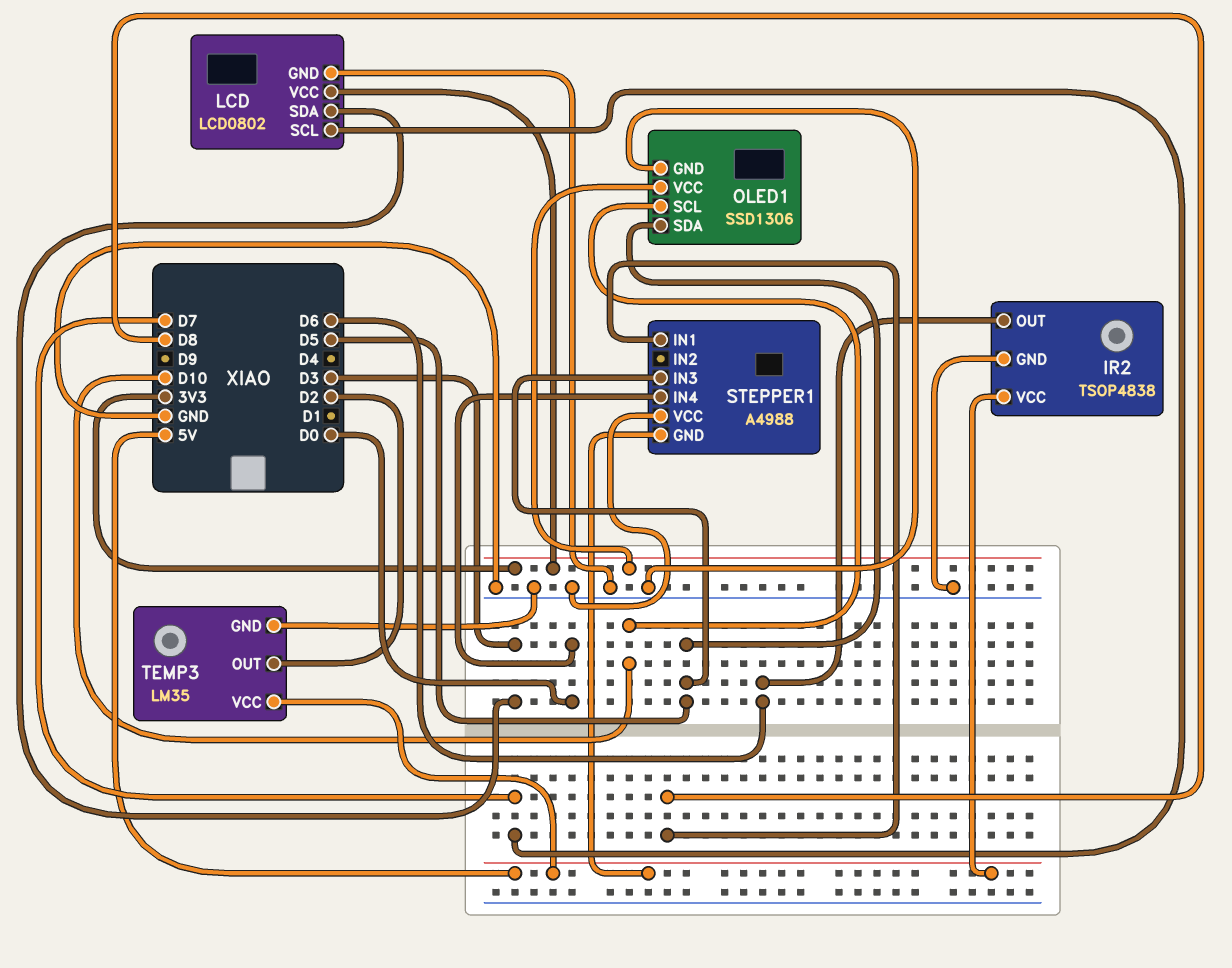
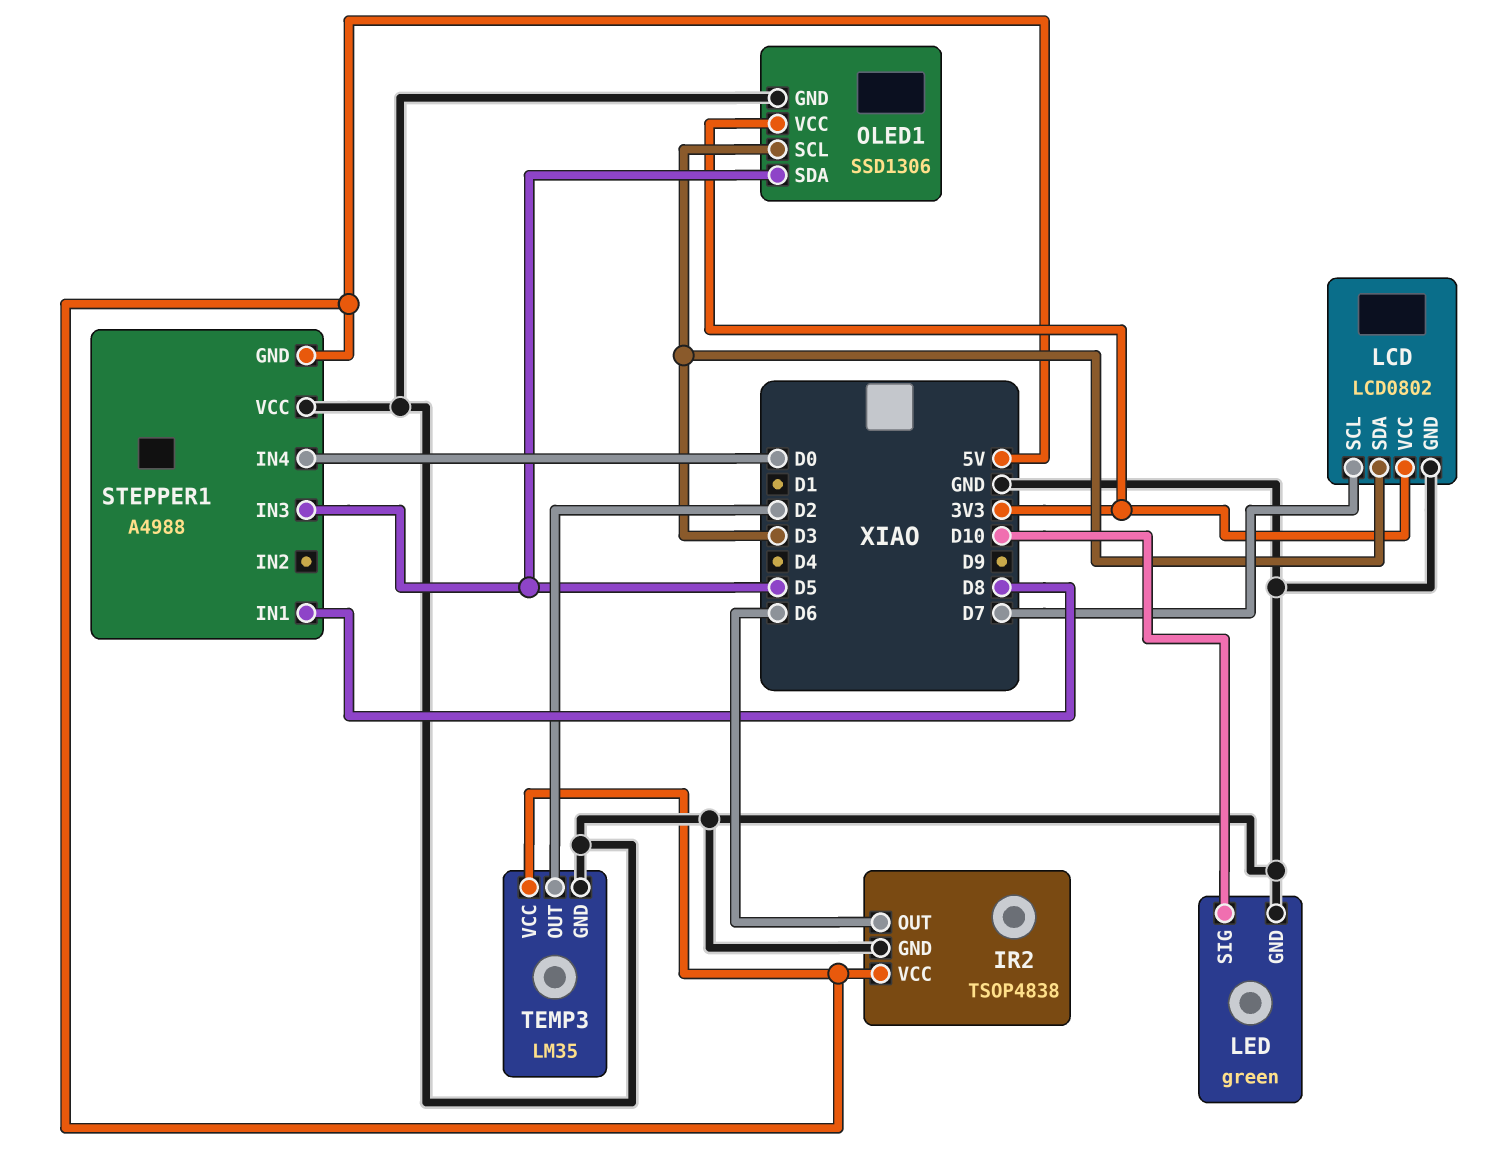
LED: none -> green
LED pin GND: none -> GND
LED pin SIG: none -> D10
OLED1 pin SCL: D10 -> D3

